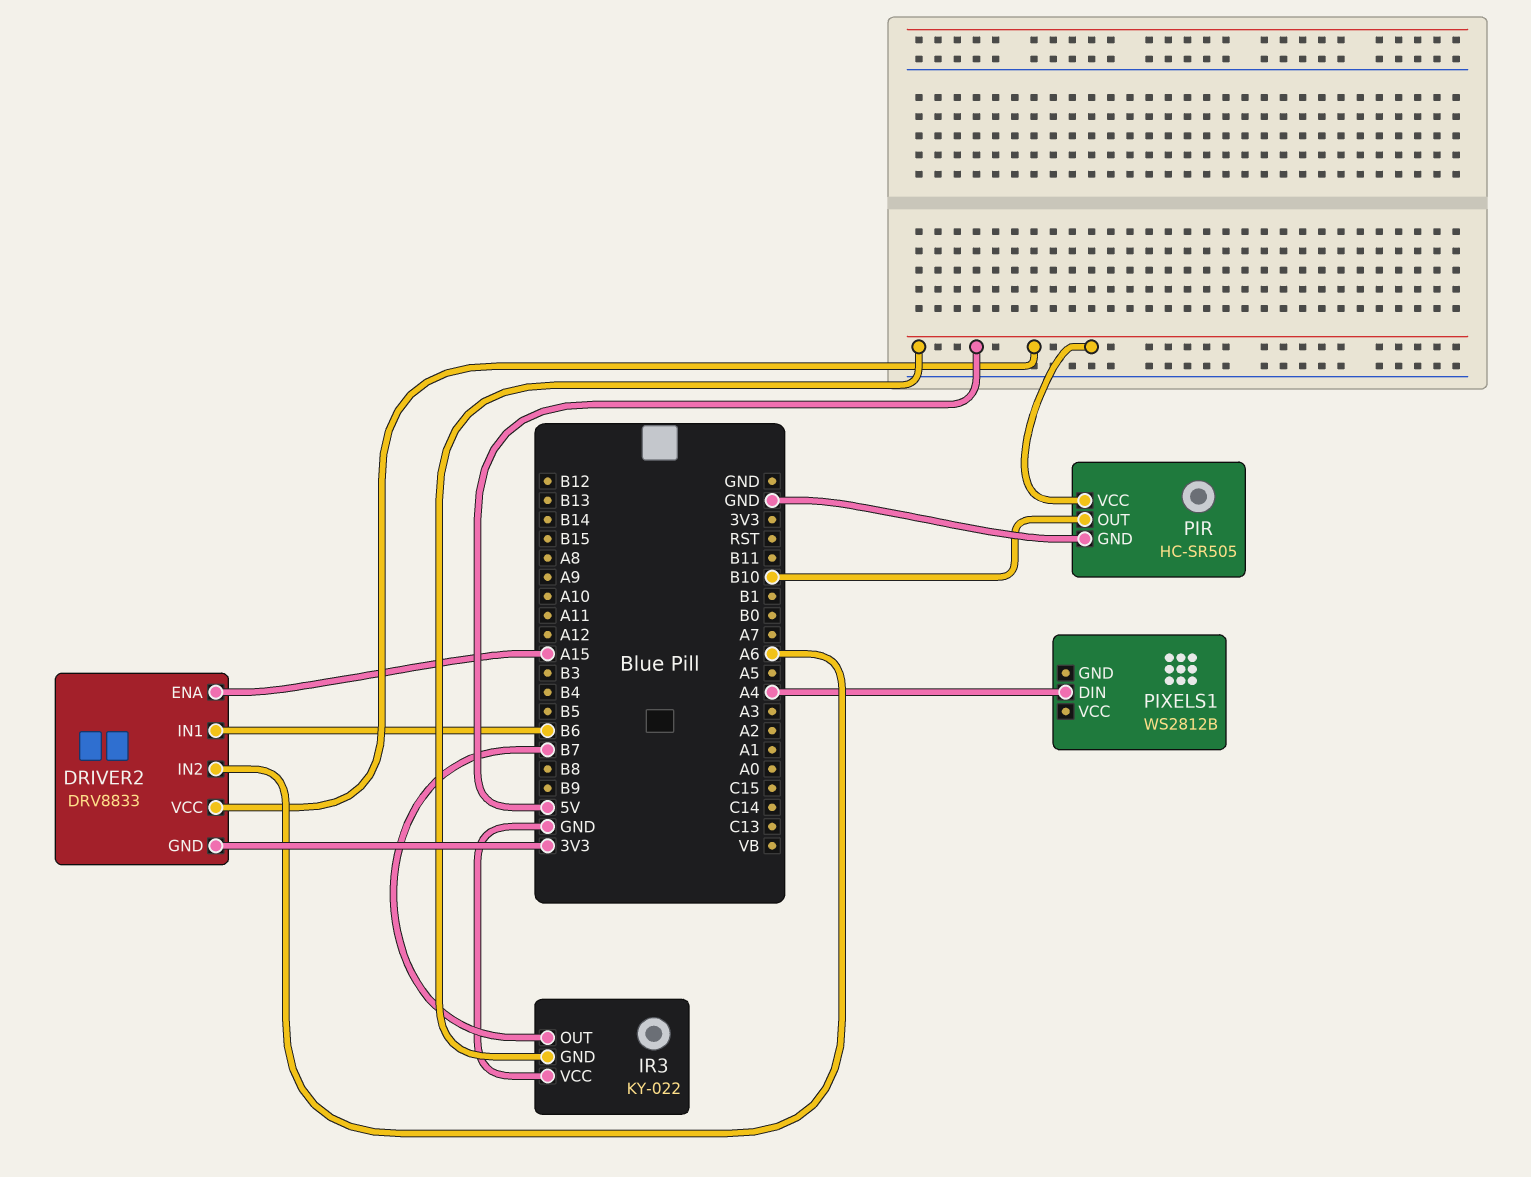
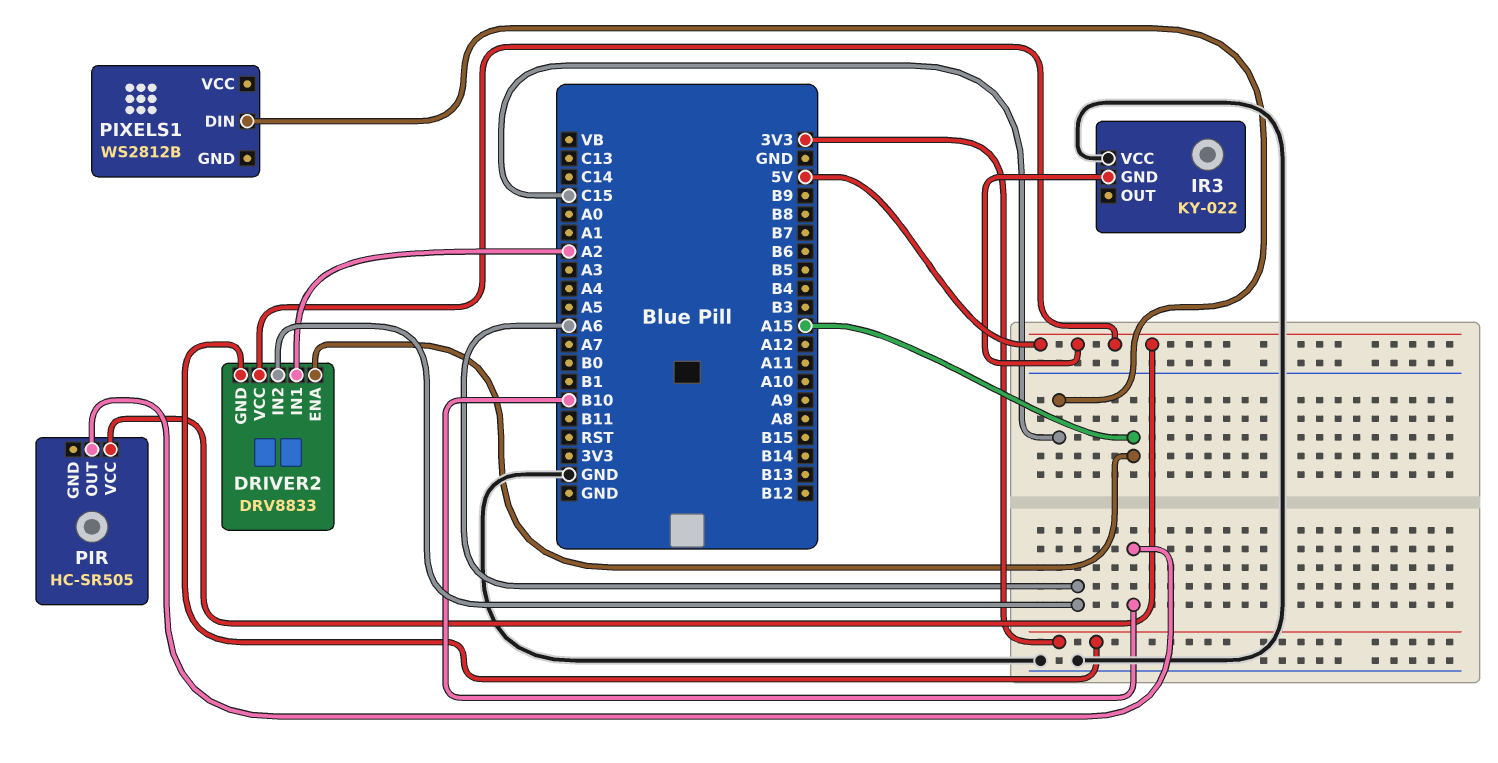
DRIVER2 pin IN1: B6 -> A2
IR3 pin OUT: B7 -> none
PIR pin GND: GND -> none
PIXELS1 pin DIN: A4 -> C15

